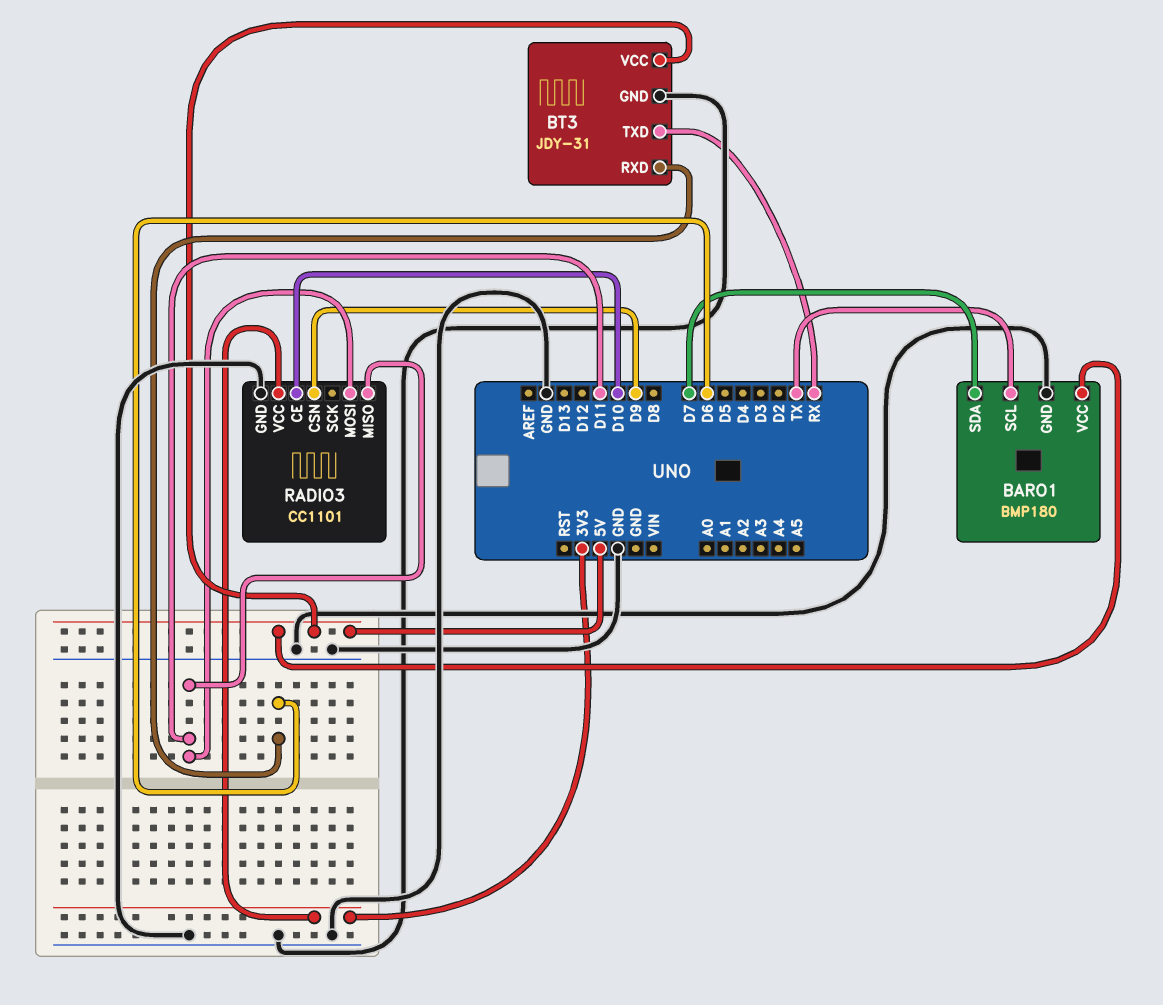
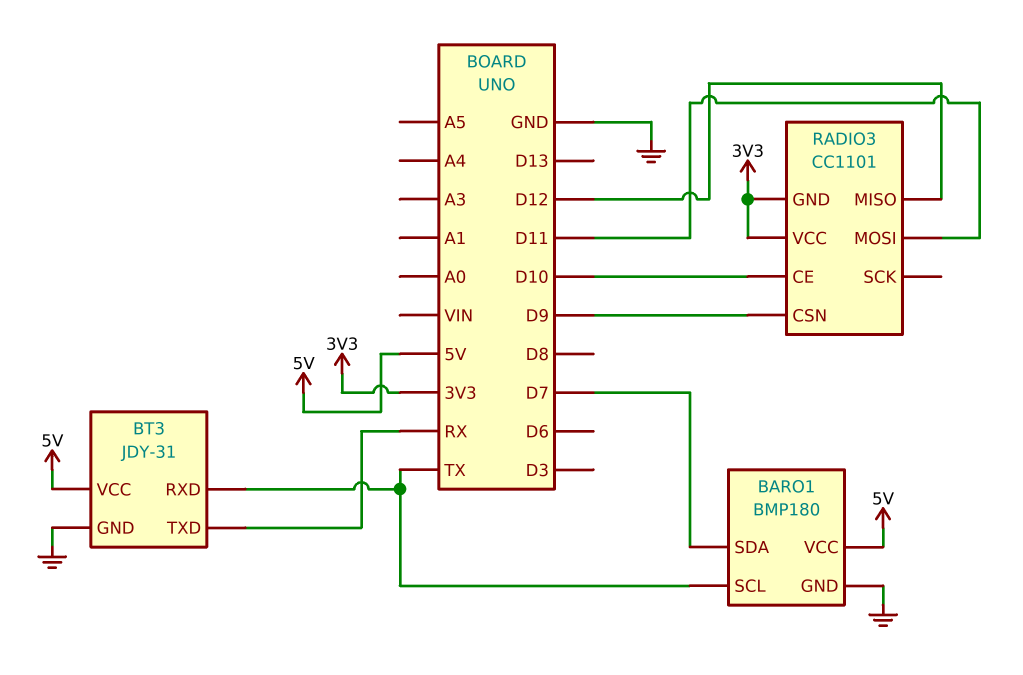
BT3 pin RXD: D6 -> TX
RADIO3 pin GND: GND -> 3V3
RADIO3 pin MISO: D11 -> D12

